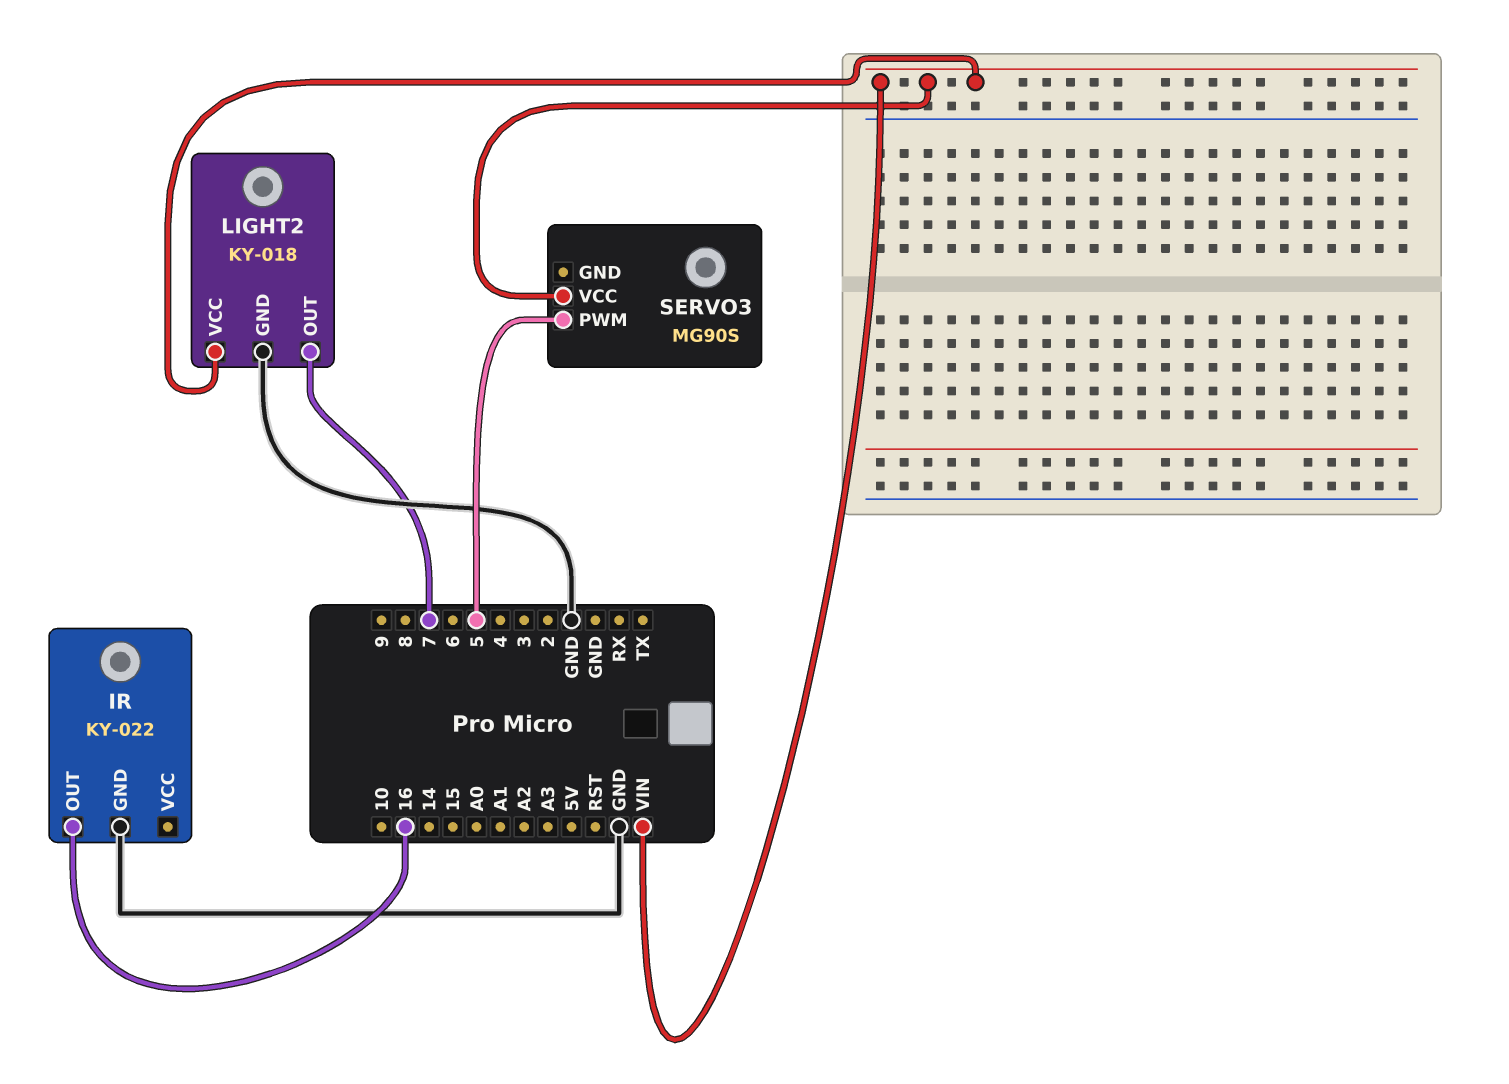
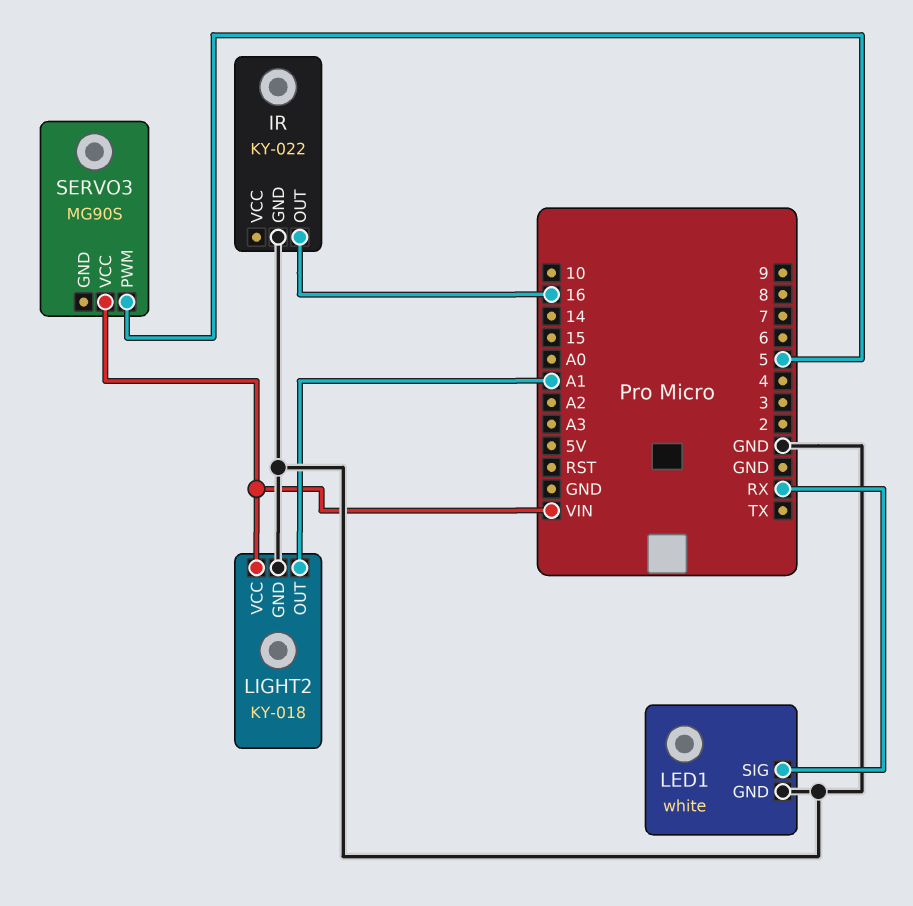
LED1: none -> white
LED1 pin GND: none -> GND
LED1 pin SIG: none -> RX
LIGHT2 pin OUT: 7 -> A1

